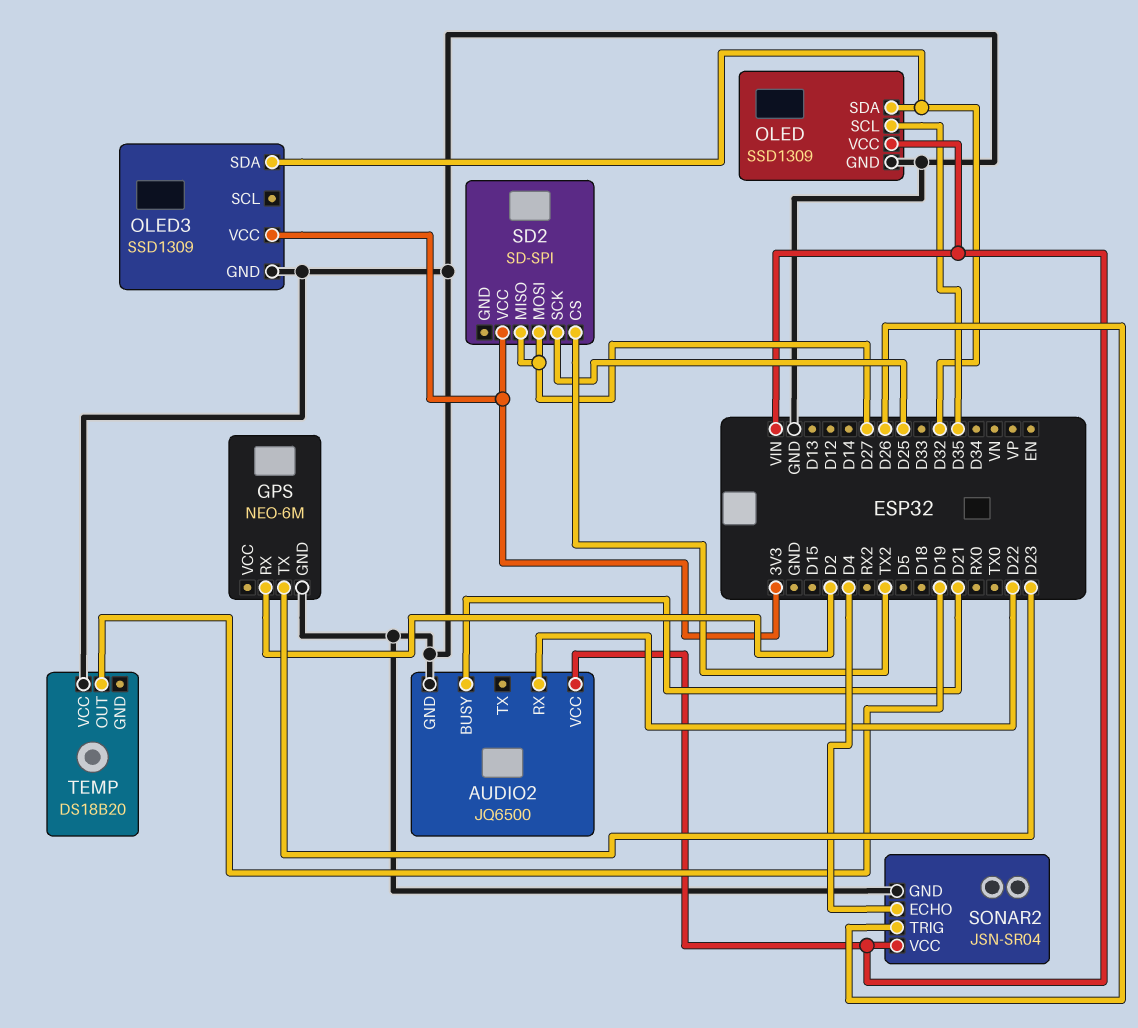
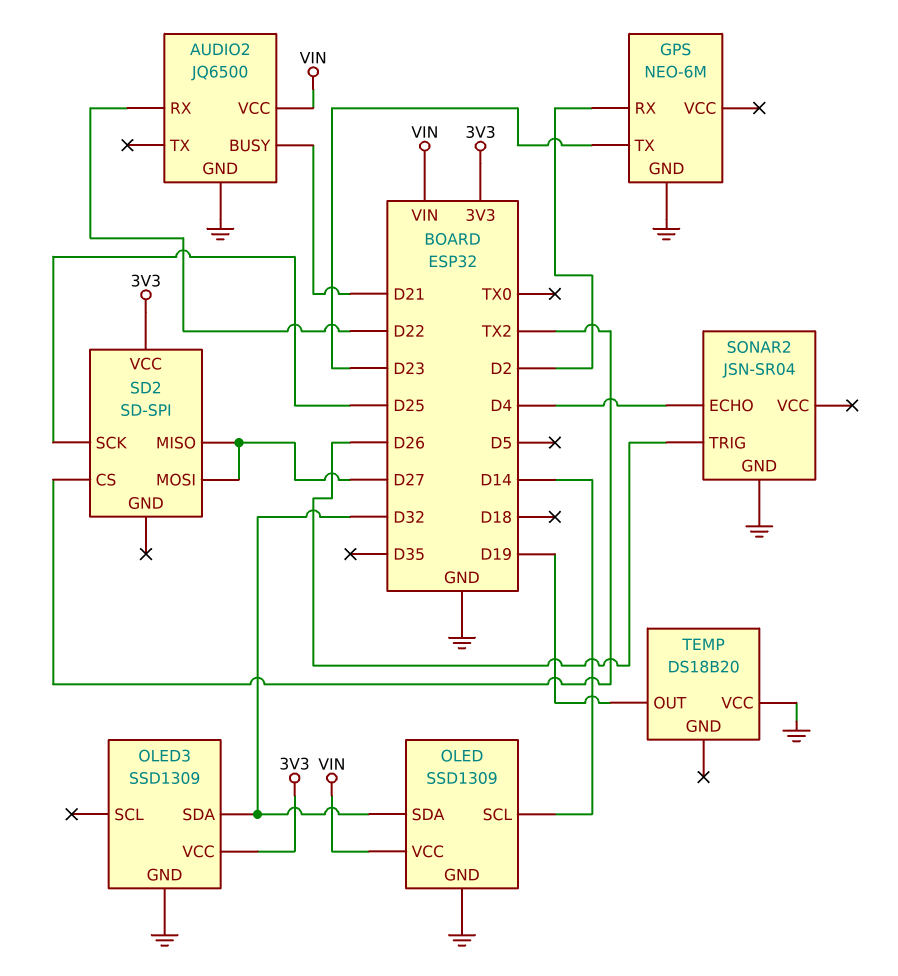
OLED pin SCL: D35 -> D14
SONAR2 pin VCC: VIN -> none

